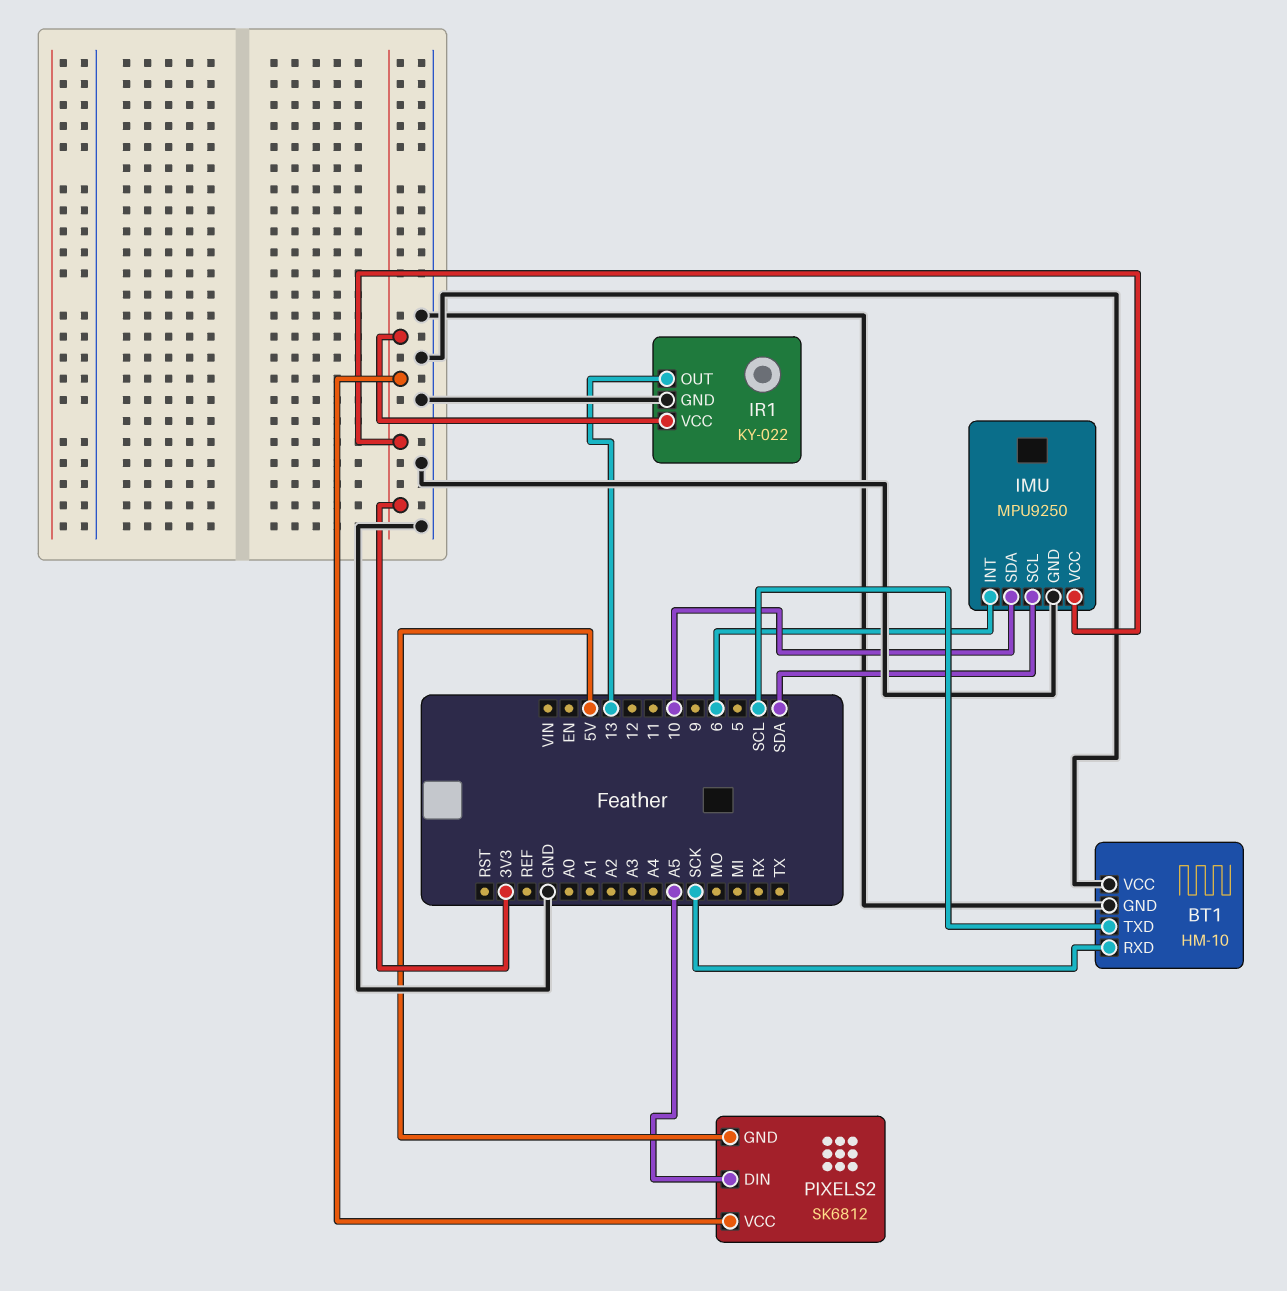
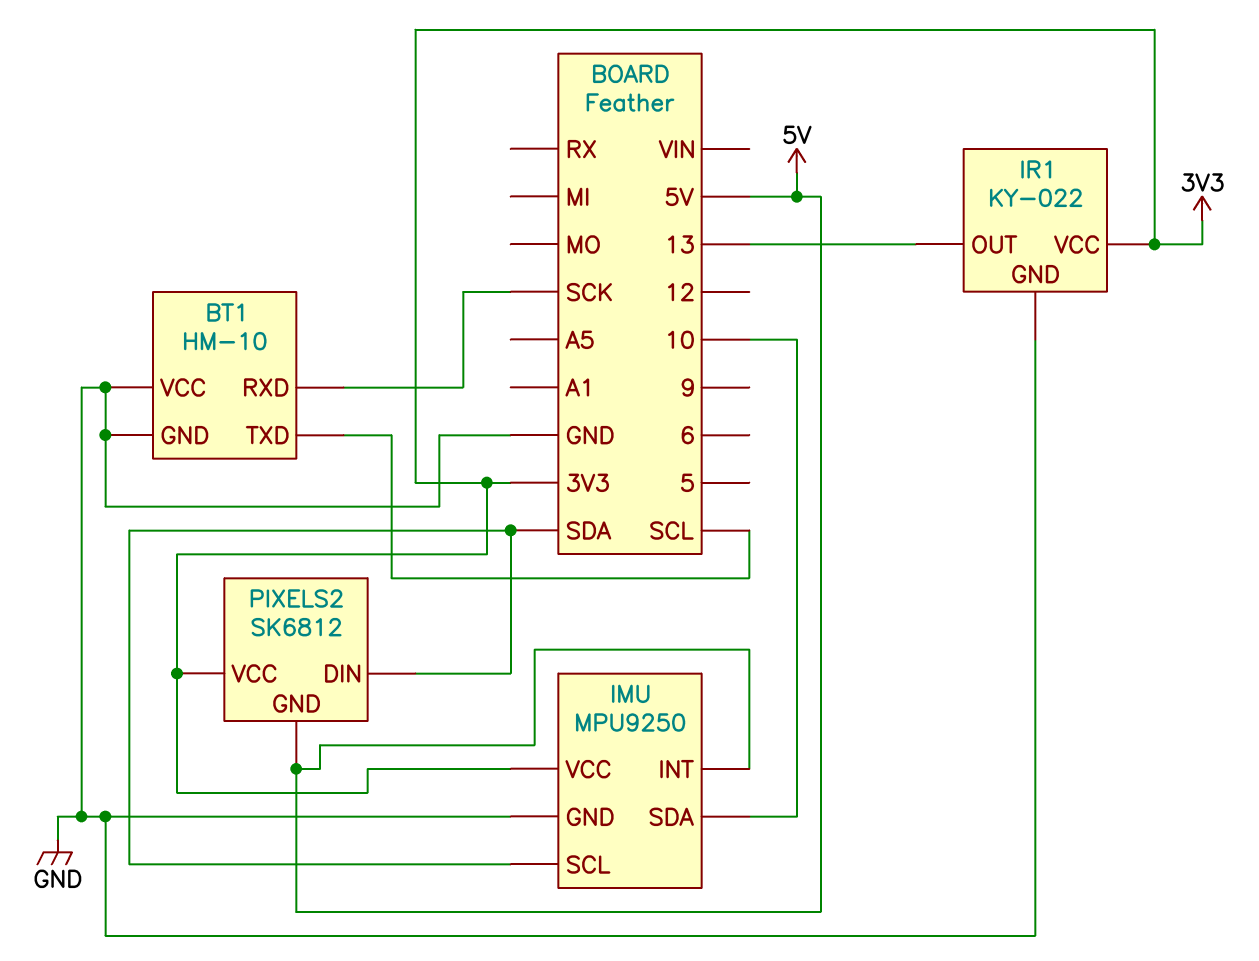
IMU pin INT: 6 -> 5V
PIXELS2 pin DIN: A5 -> SDA

